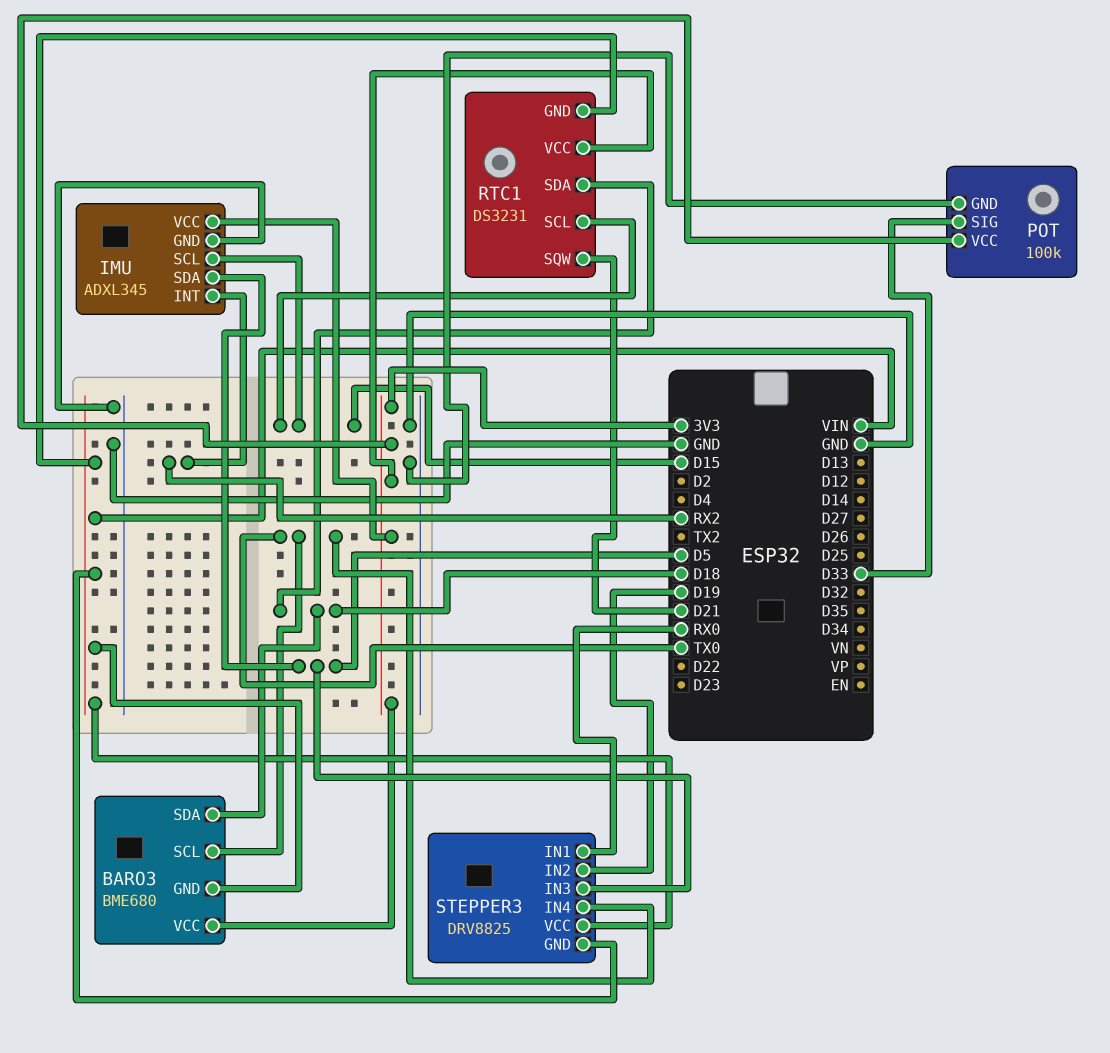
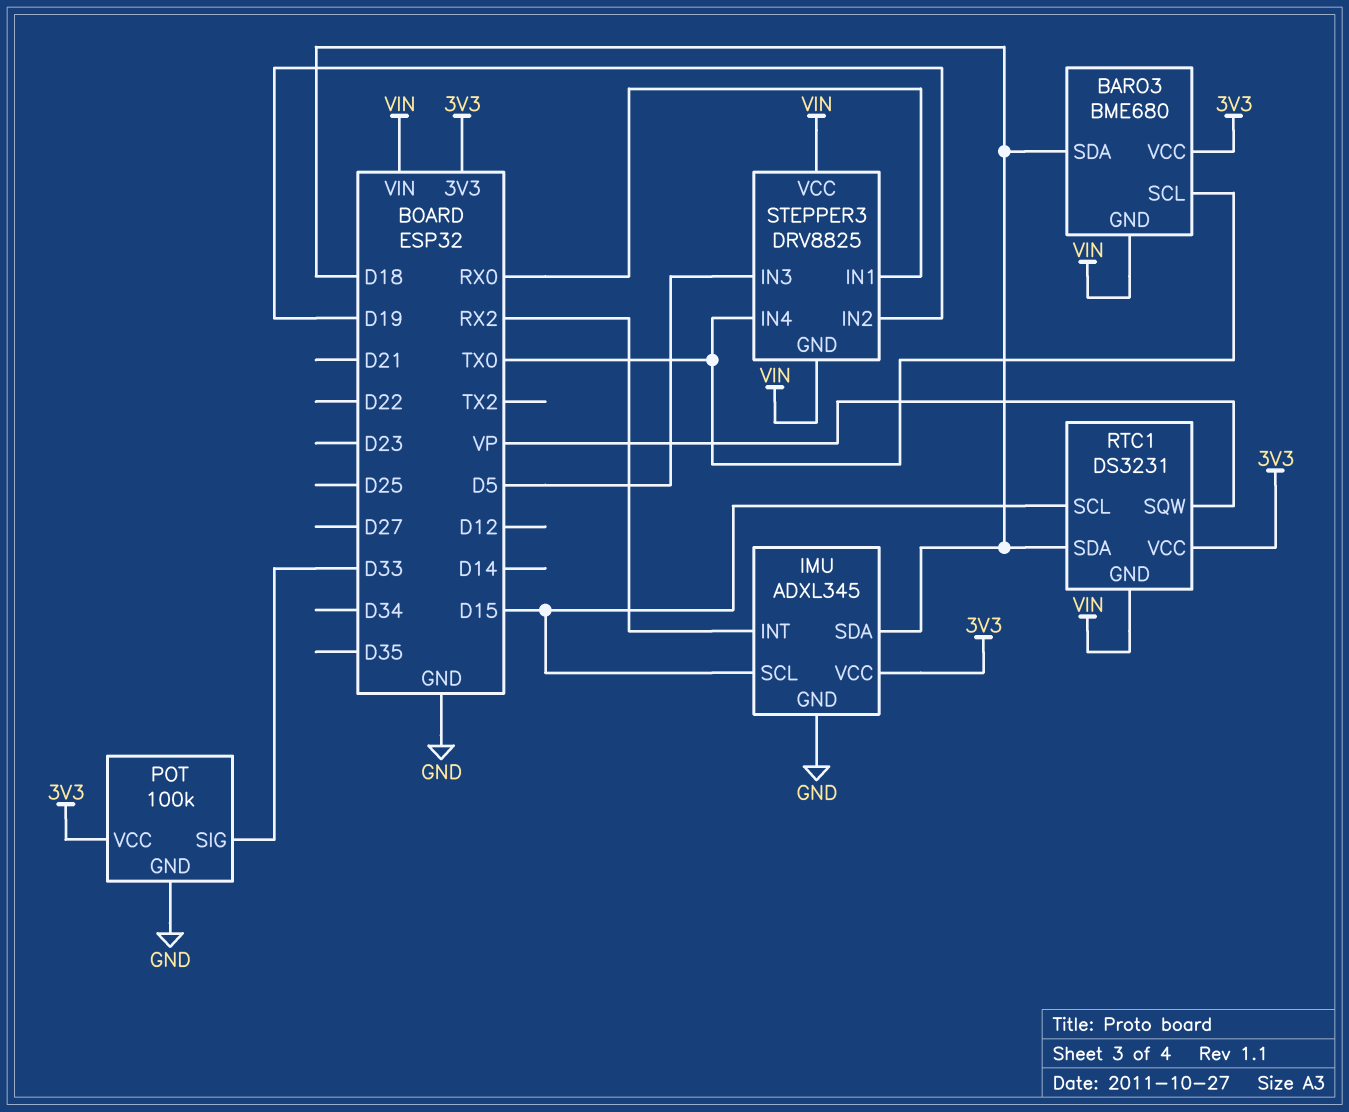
IMU pin SDA: D5 -> D18
RTC1 pin SQW: D21 -> VP

